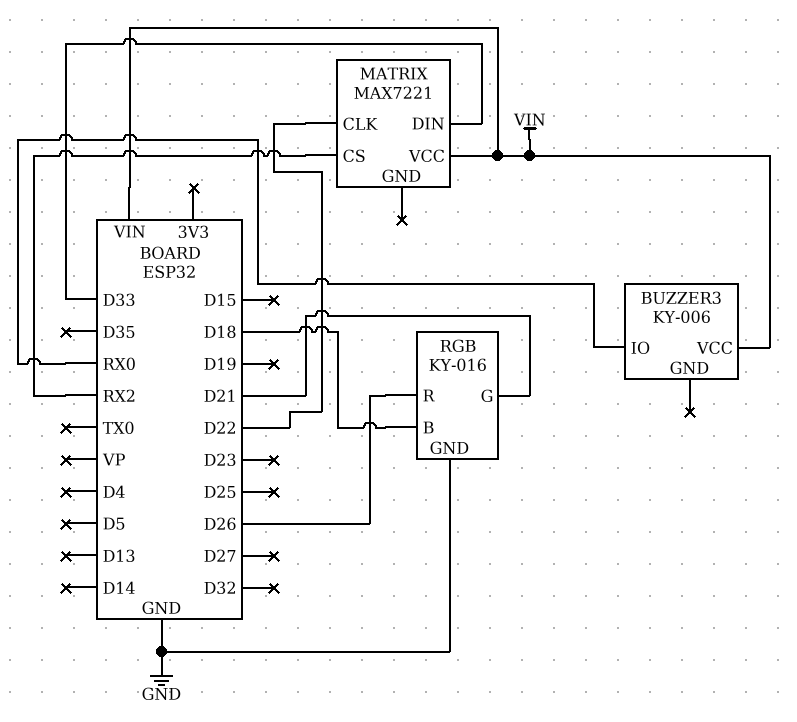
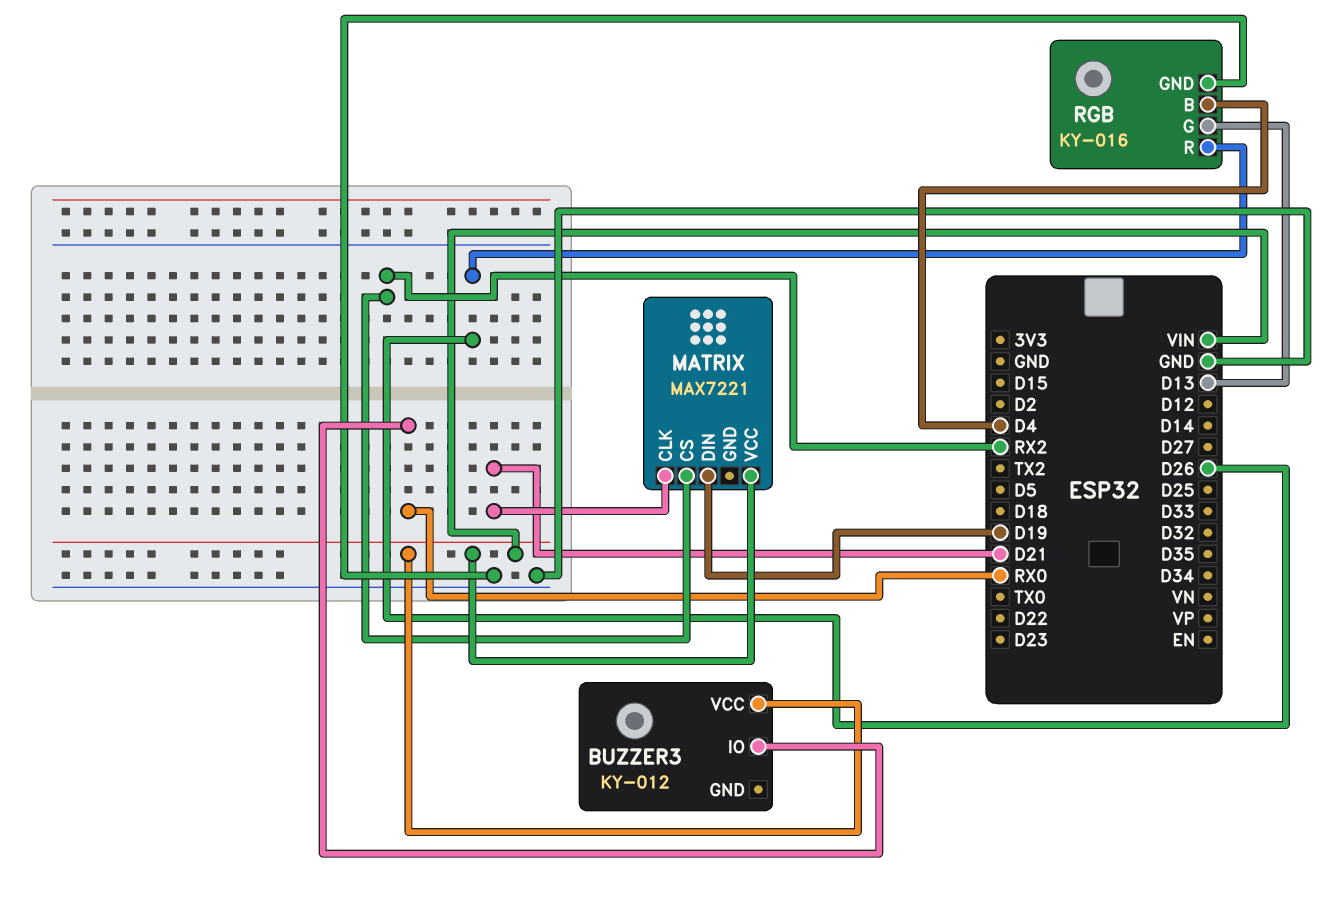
BUZZER3: KY-006 -> KY-012
MATRIX pin CLK: D22 -> D21
MATRIX pin DIN: D33 -> D19
RGB pin B: D18 -> D4
RGB pin G: D21 -> D13

